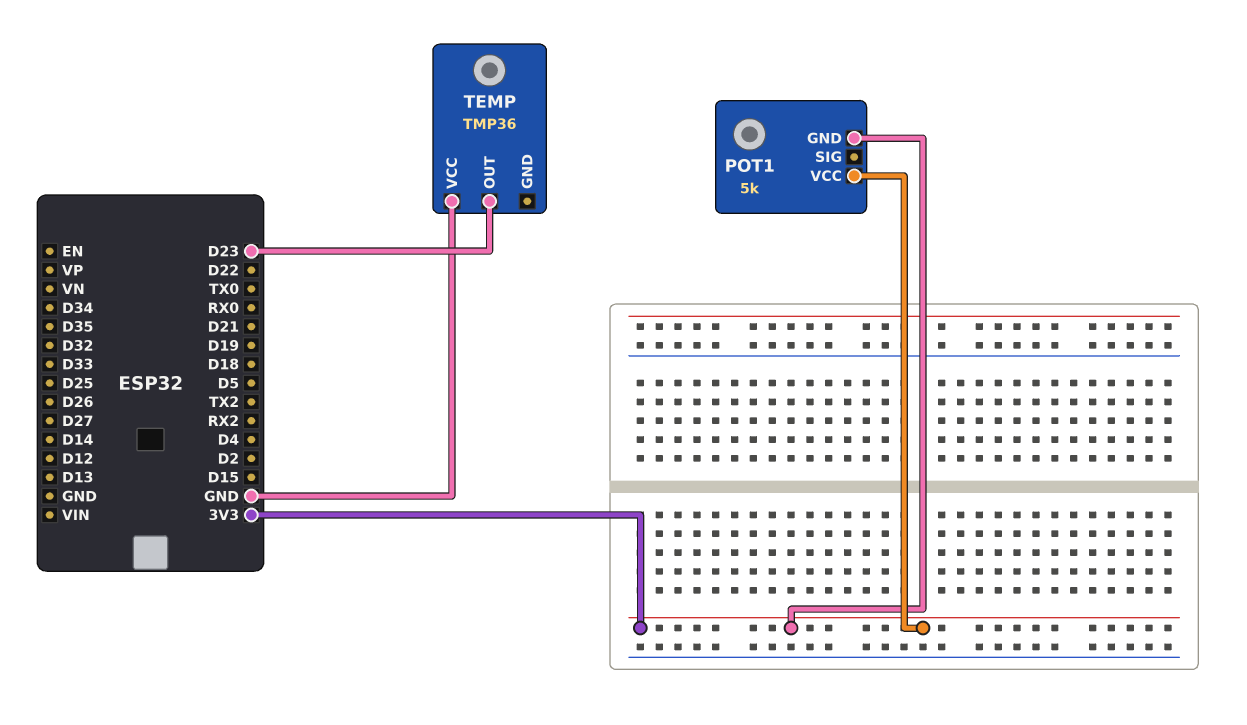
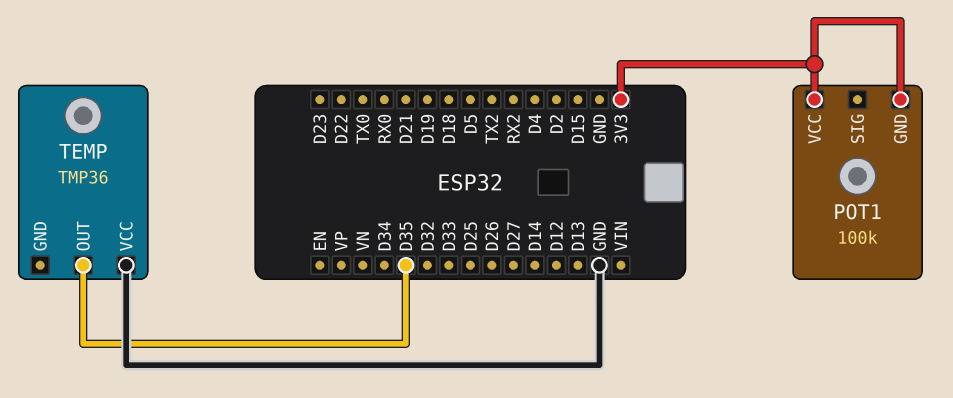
POT1: 5k -> 100k
TEMP pin OUT: D23 -> D35

